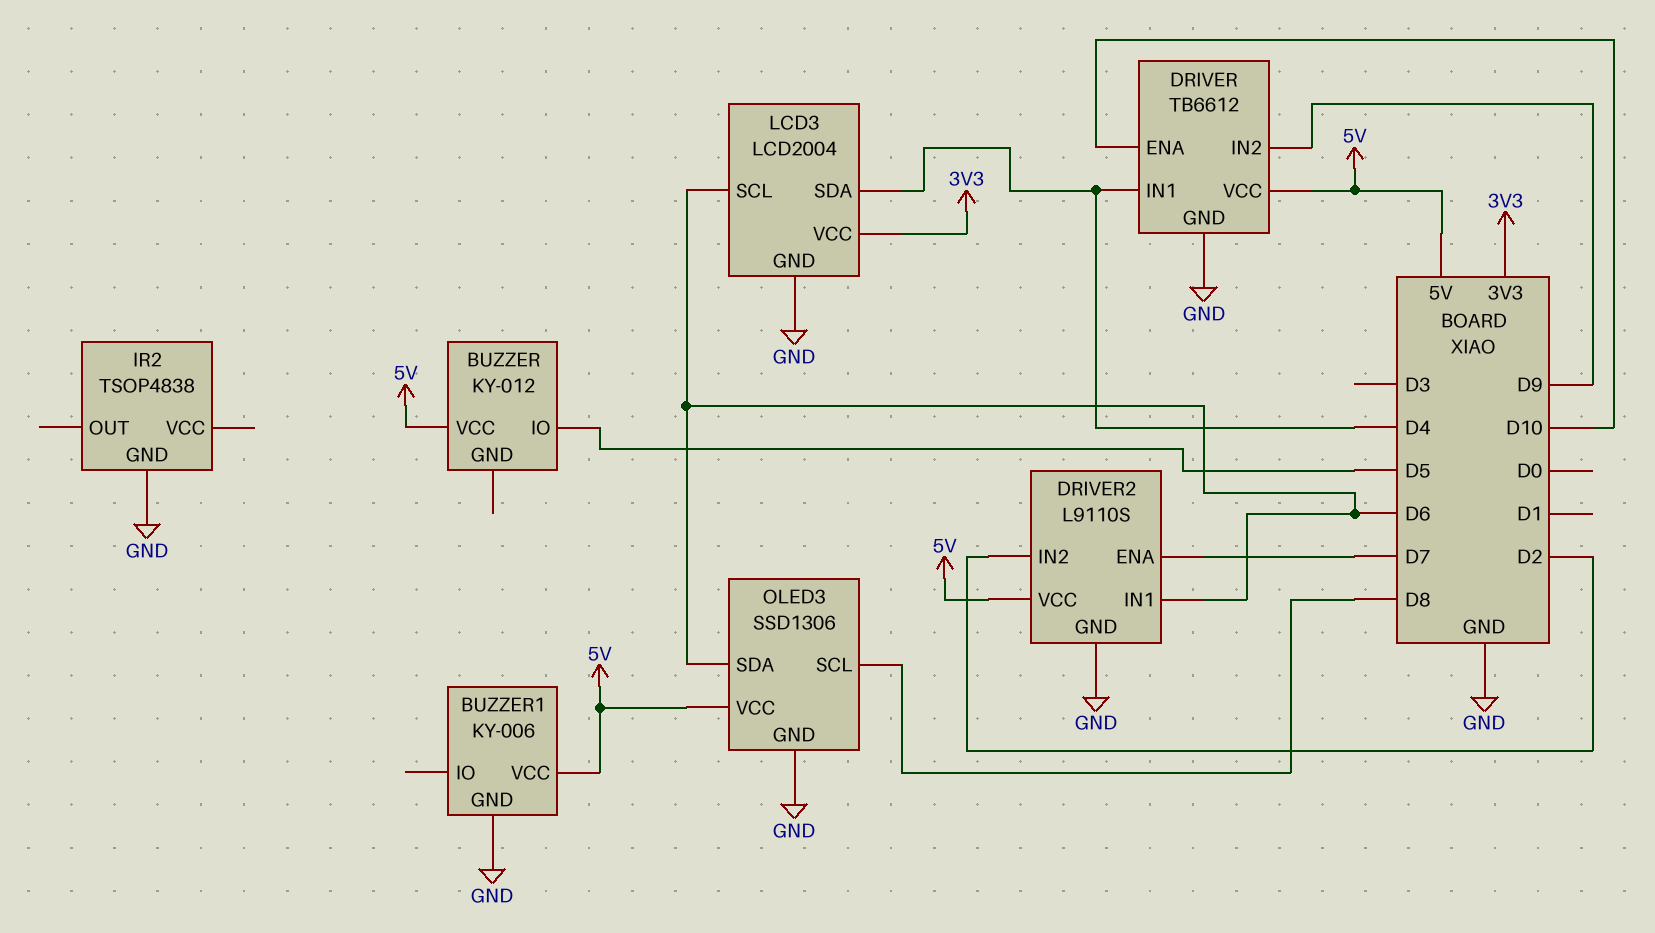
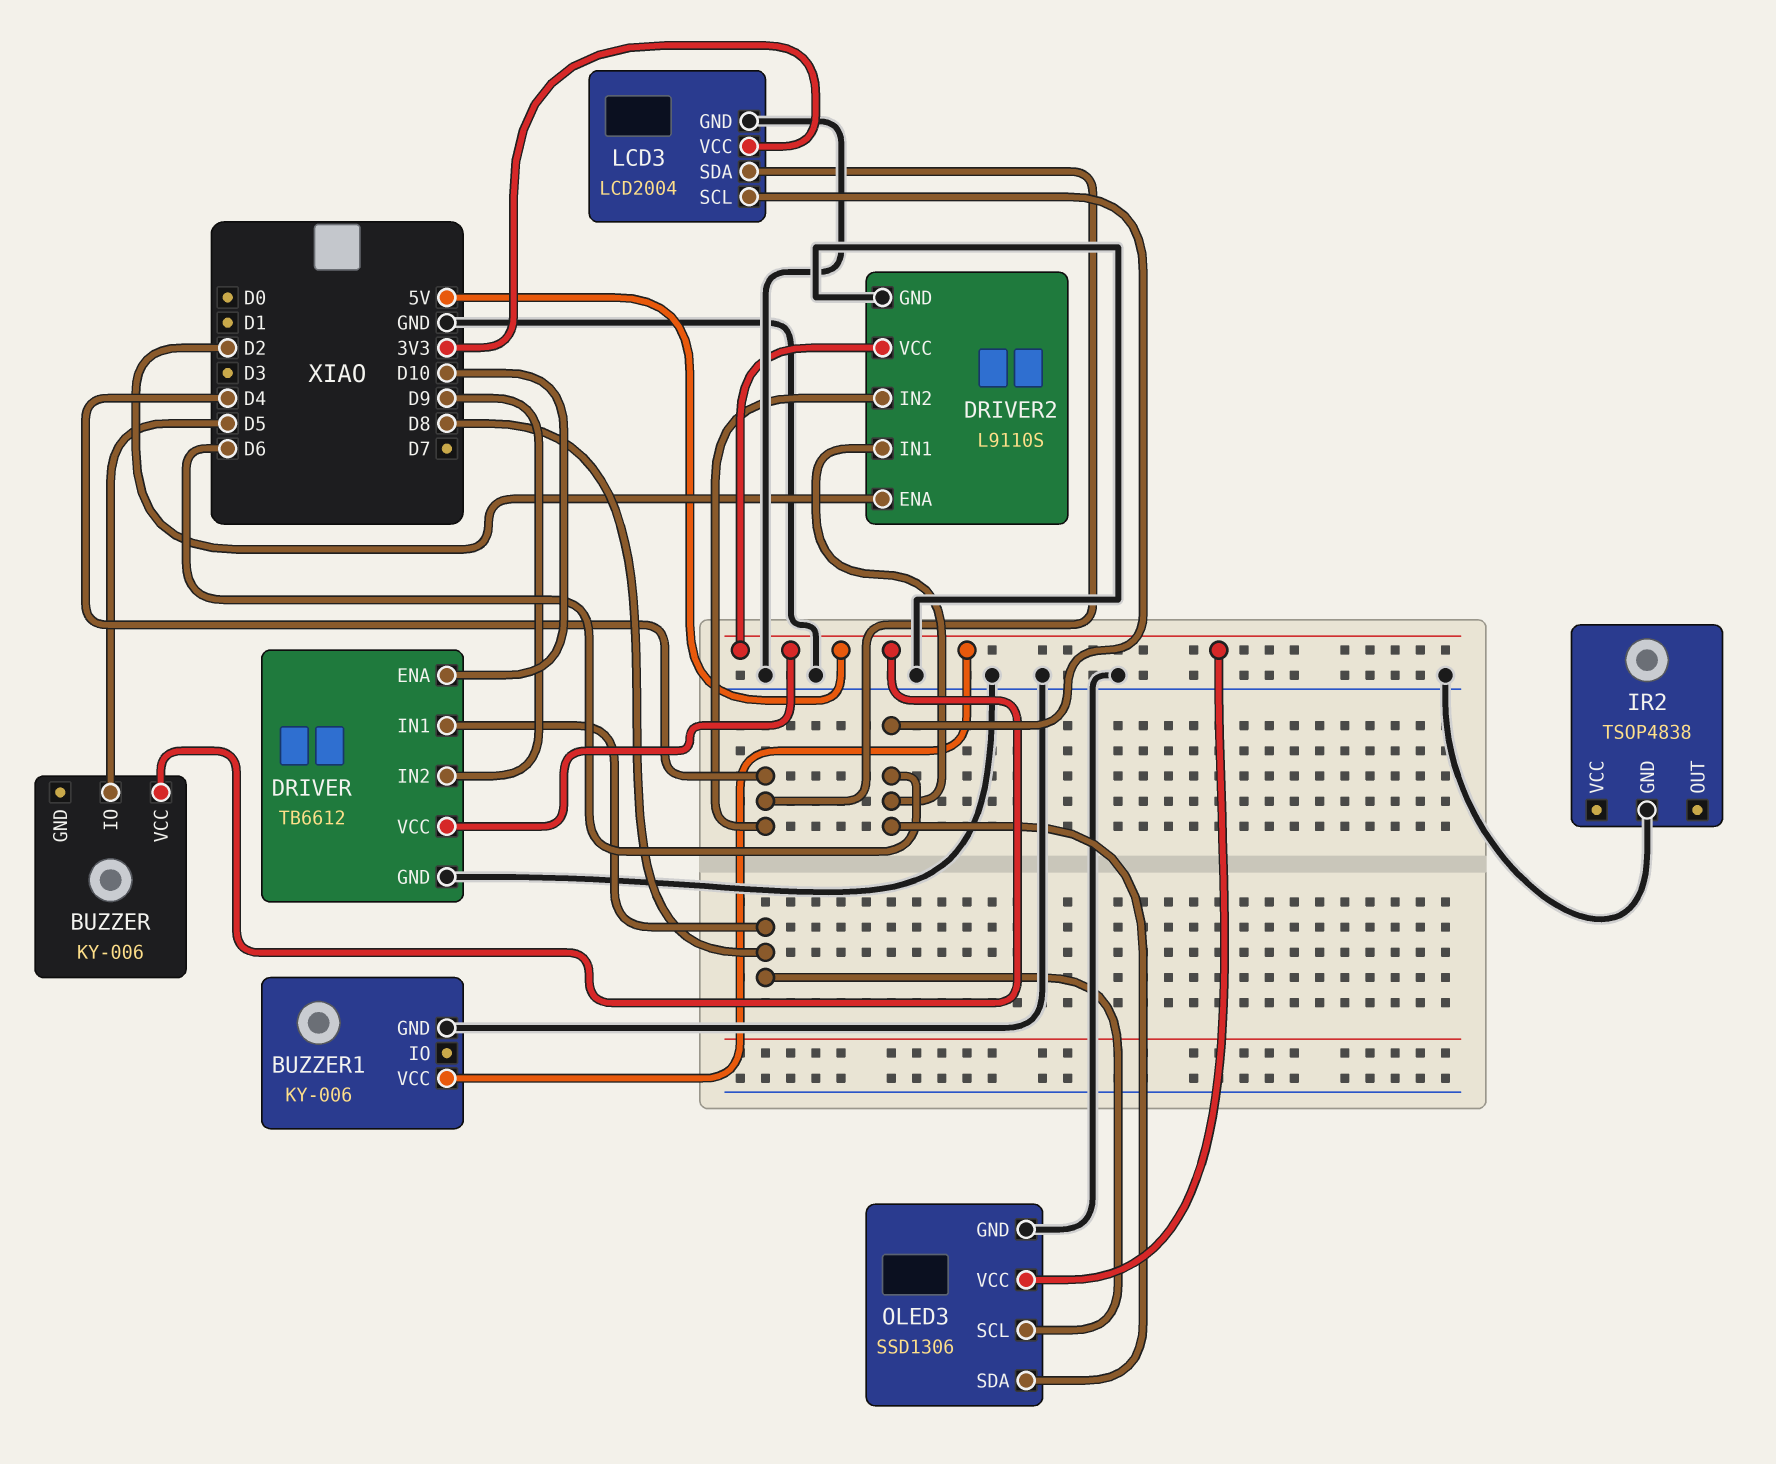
BUZZER: KY-012 -> KY-006
DRIVER pin IN1: D4 -> D8
DRIVER2 pin ENA: D7 -> D2
DRIVER2 pin IN2: D2 -> D4

